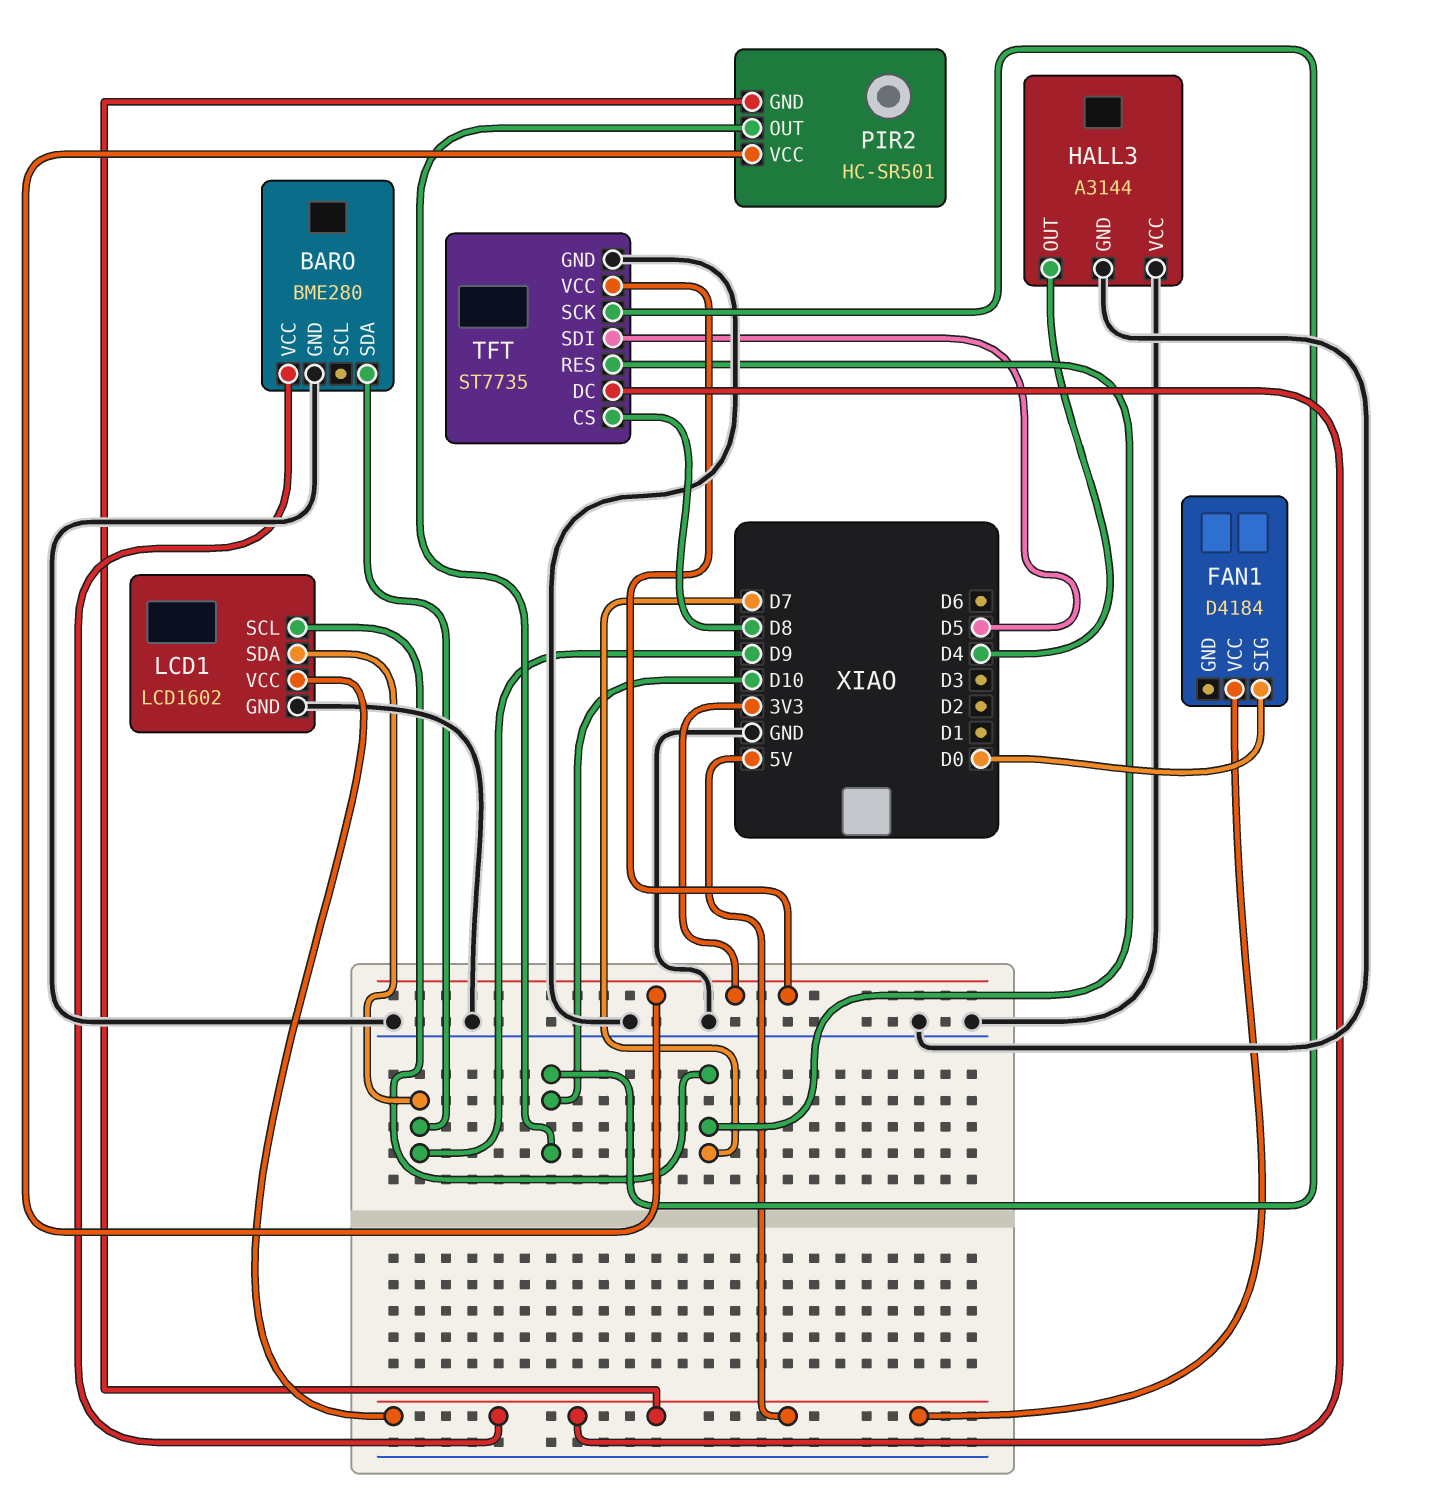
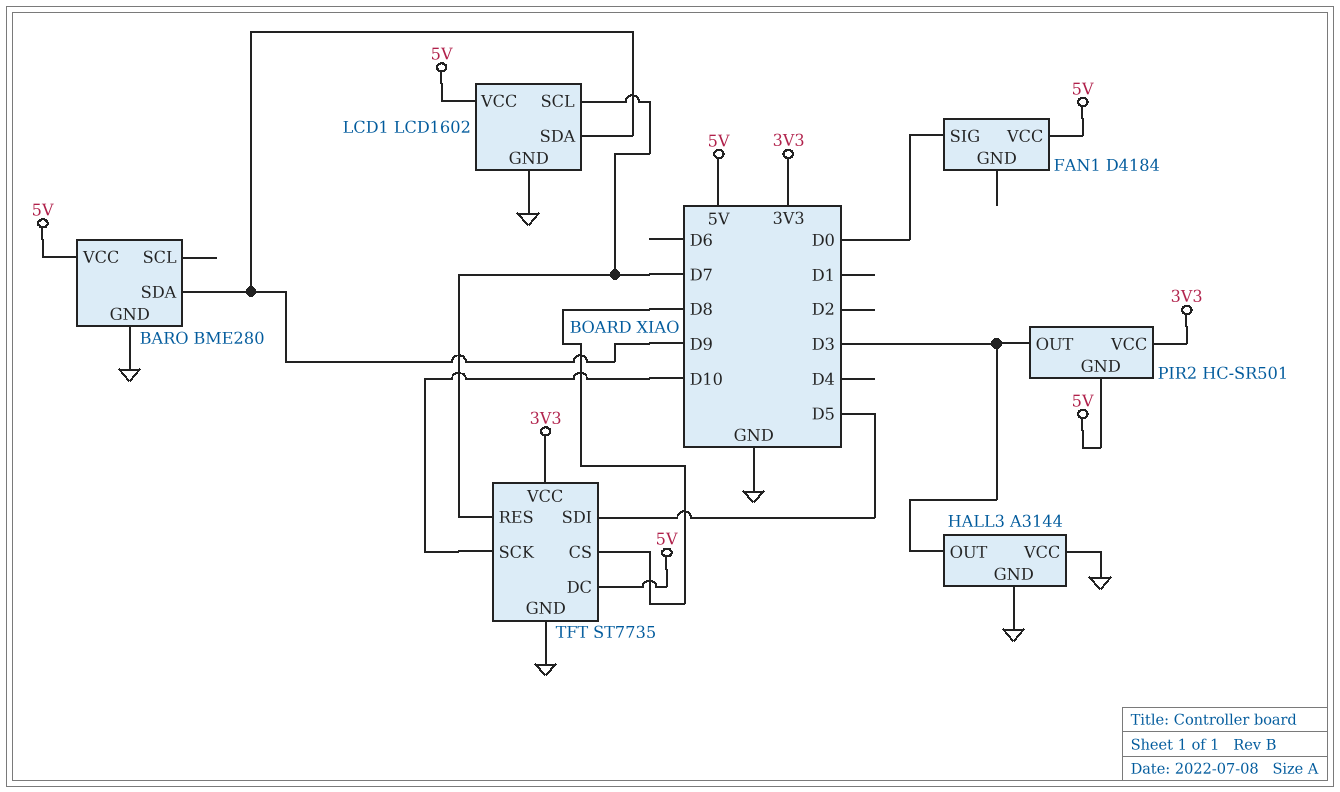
HALL3 pin OUT: D4 -> D3
PIR2 pin OUT: D10 -> D3

